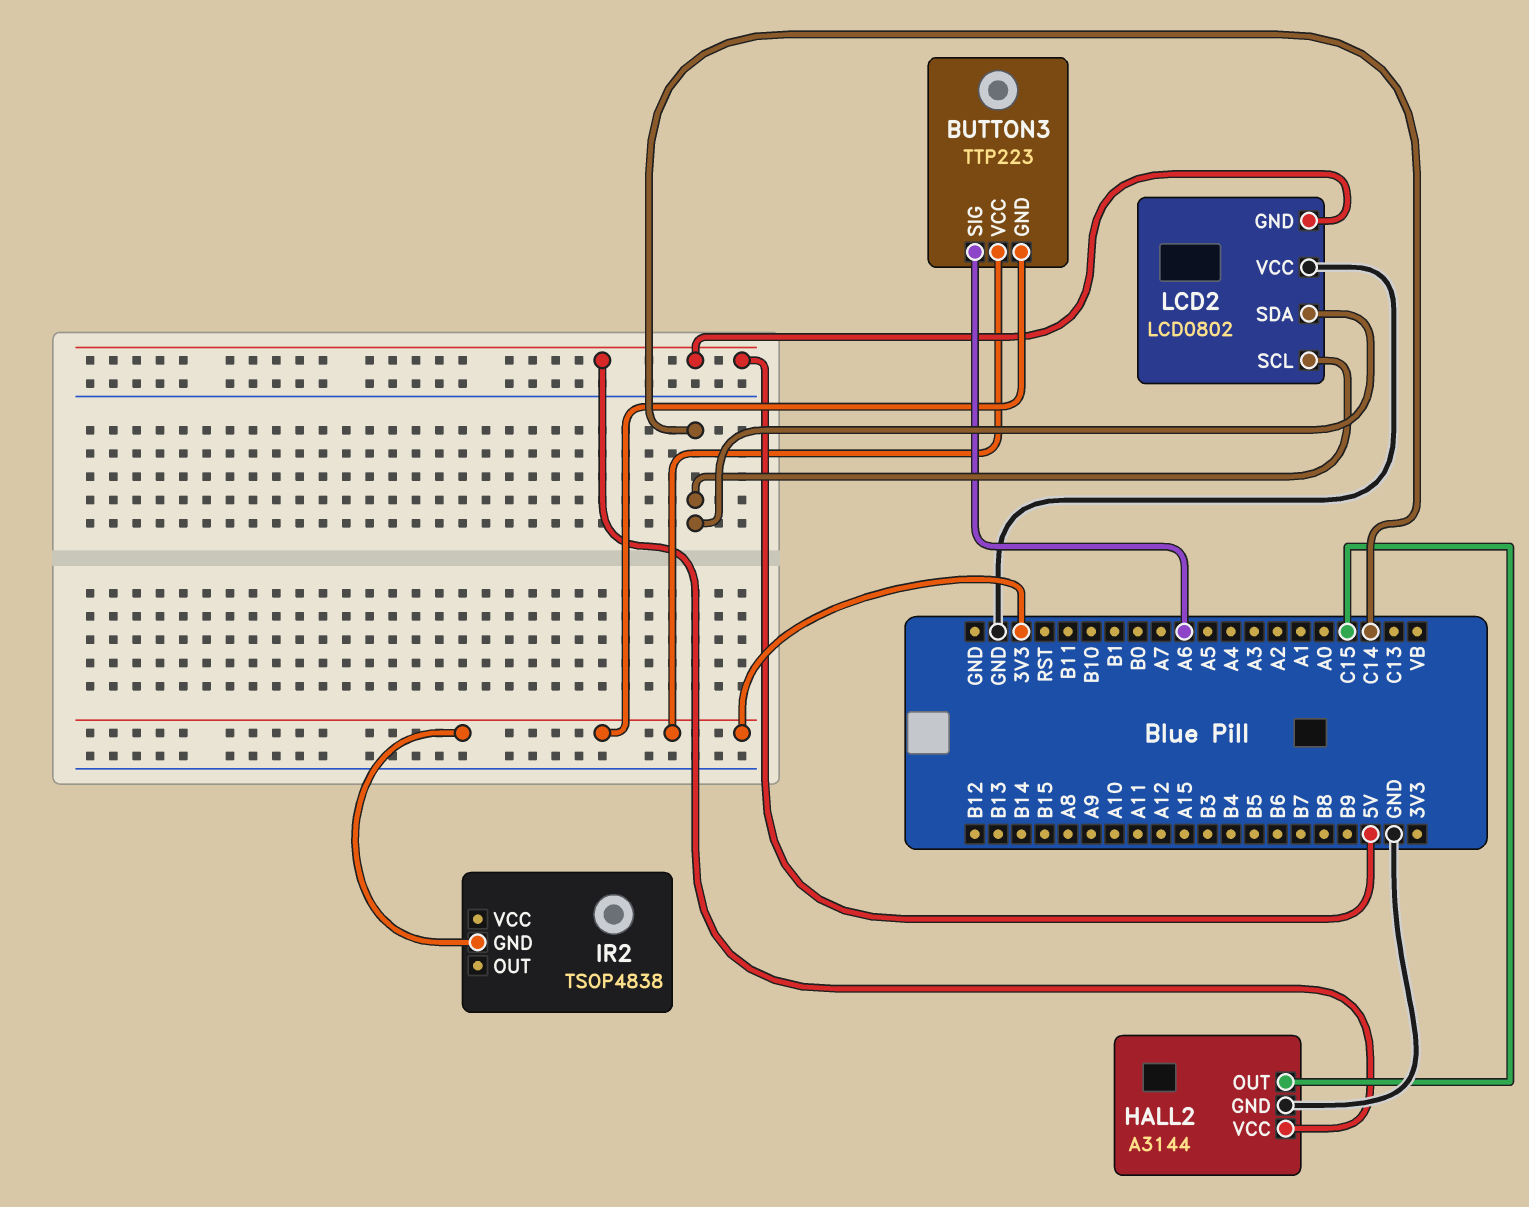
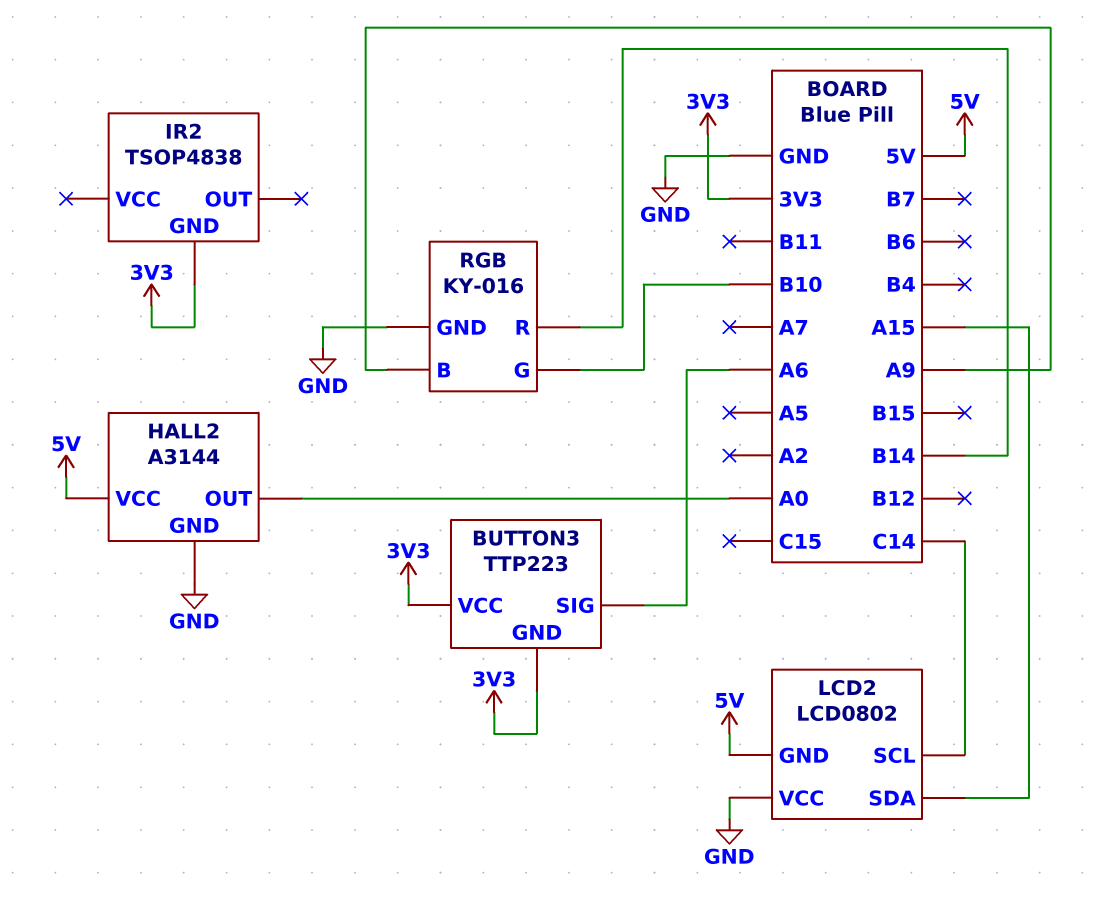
HALL2 pin OUT: C15 -> A0
LCD2 pin SDA: C14 -> A15
RGB: none -> KY-016
RGB pin B: none -> A9
RGB pin G: none -> B10
RGB pin GND: none -> GND
RGB pin R: none -> B14

